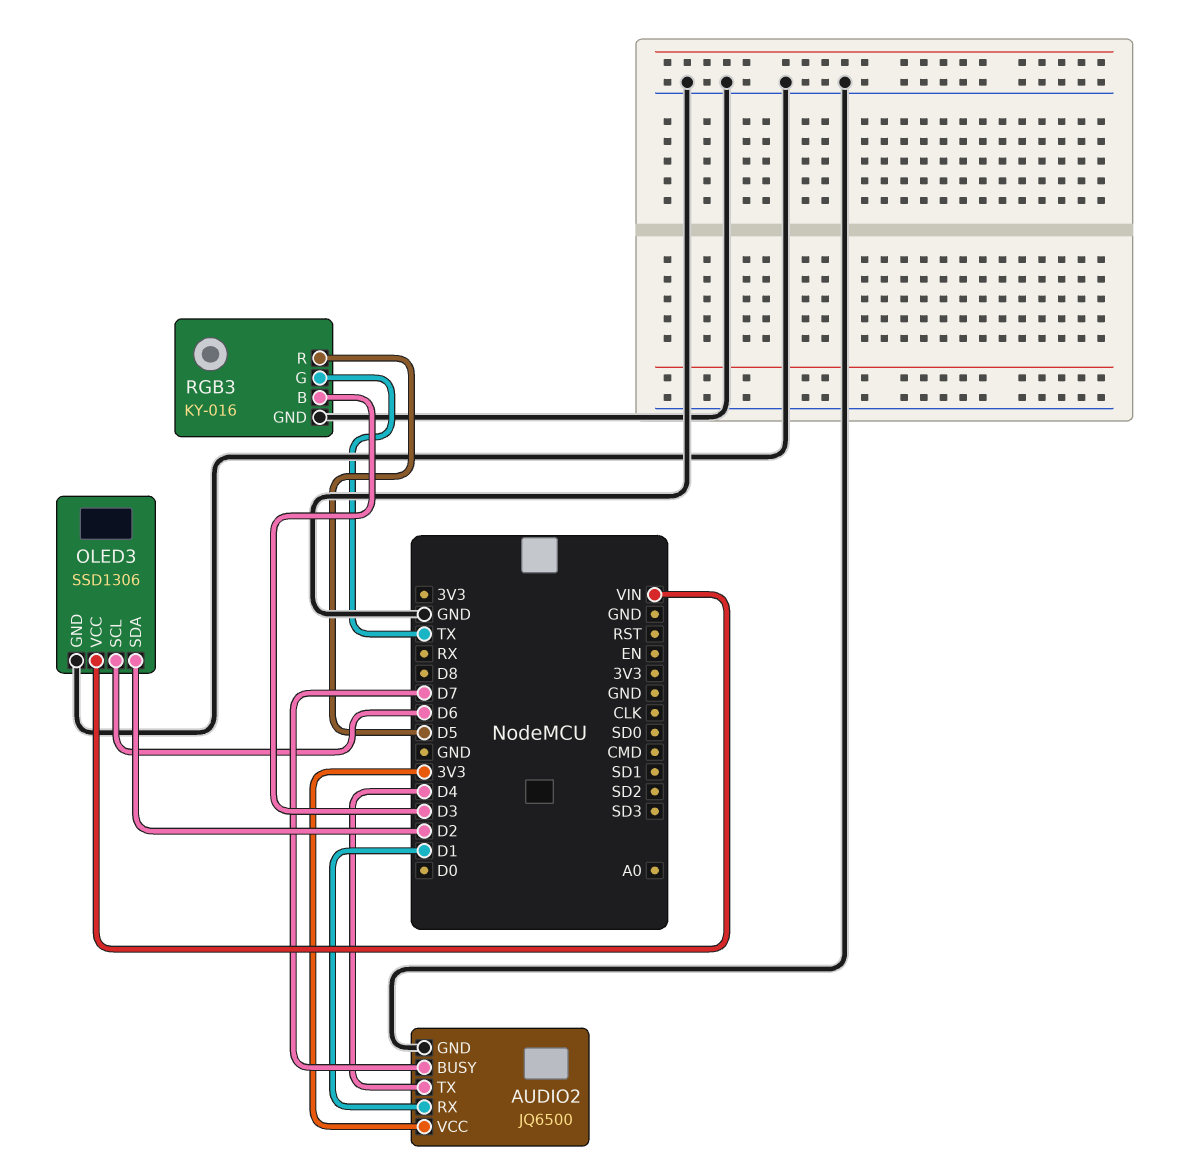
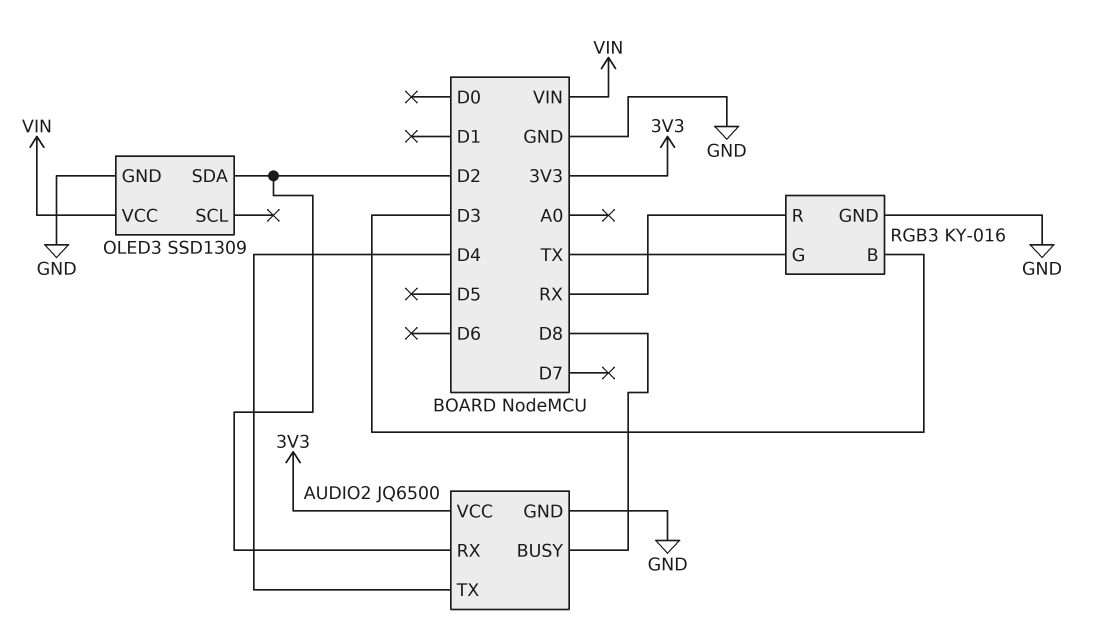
AUDIO2 pin BUSY: D7 -> D8
AUDIO2 pin RX: D1 -> D2
OLED3: SSD1306 -> SSD1309
OLED3 pin SCL: D6 -> none
RGB3 pin R: D5 -> RX

